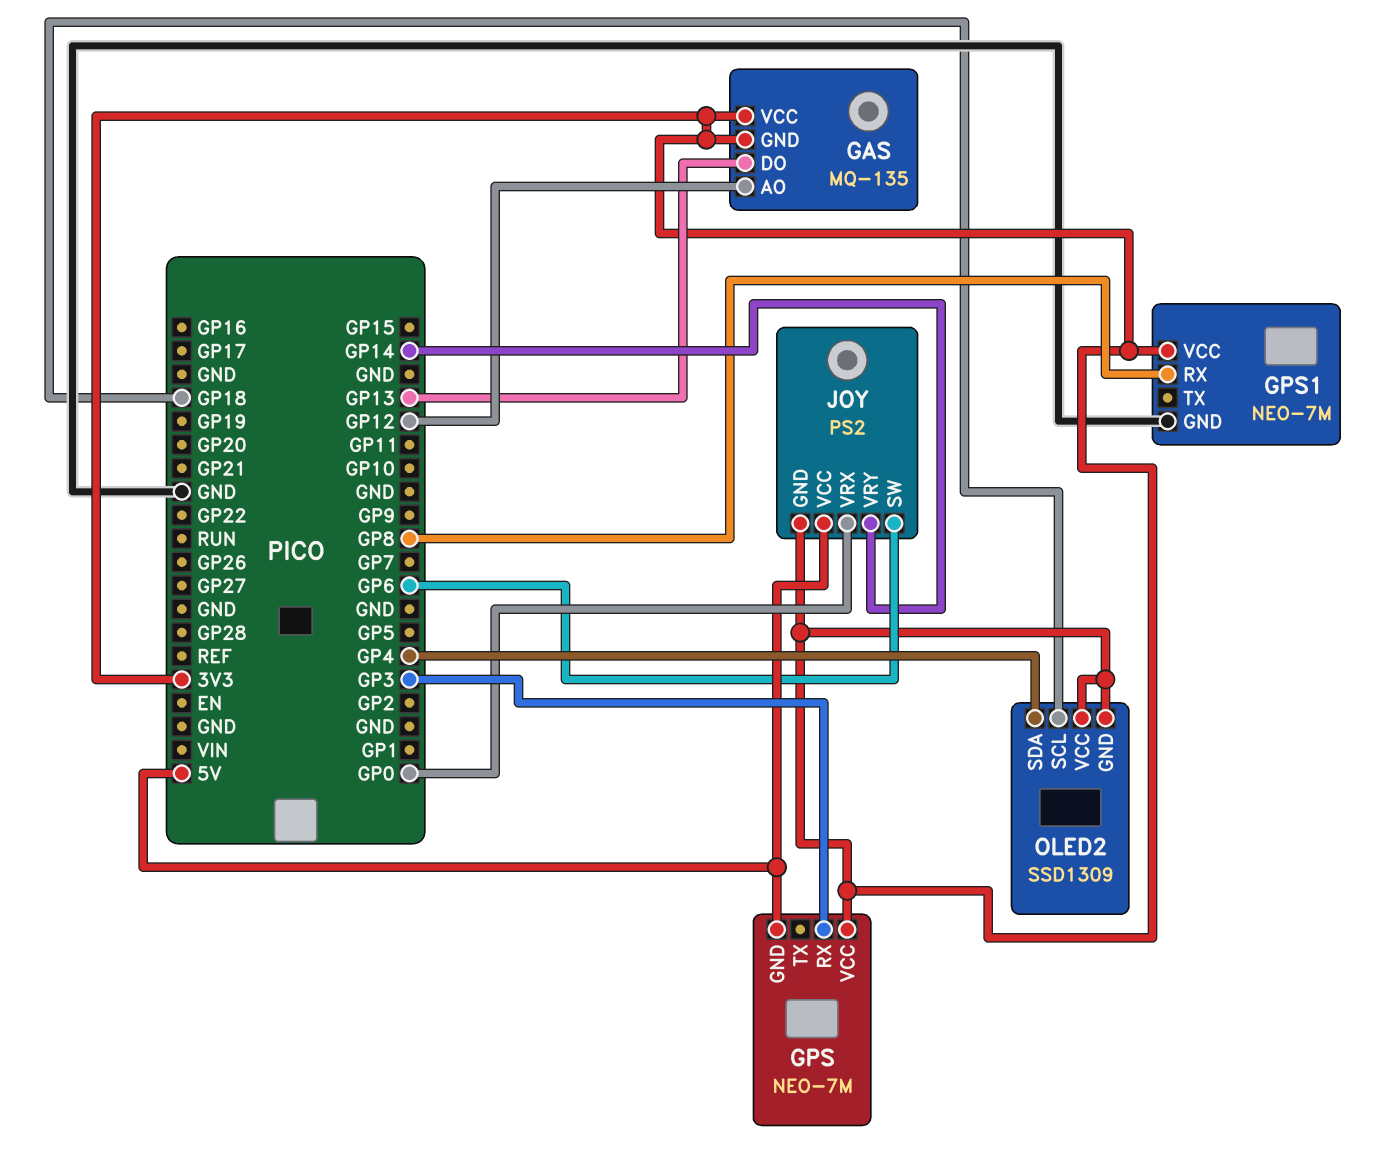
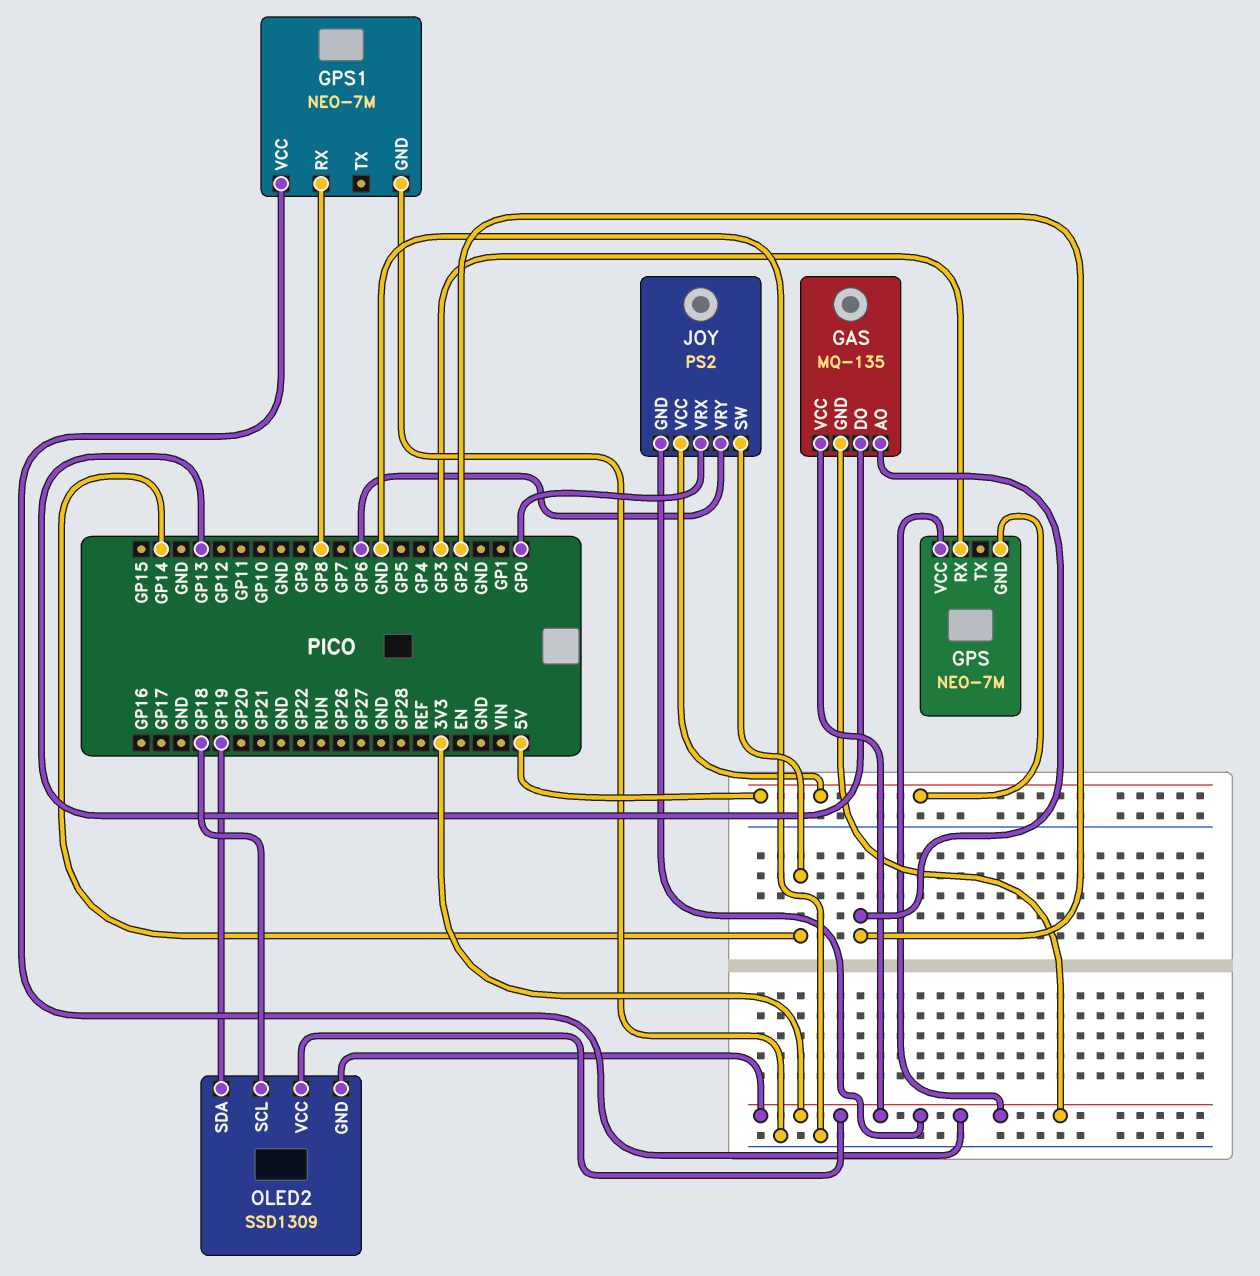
GAS pin AO: GP12 -> GP2
JOY pin SW: GP6 -> GP14
JOY pin VRY: GP14 -> GP6
OLED2 pin SDA: GP4 -> GP19

